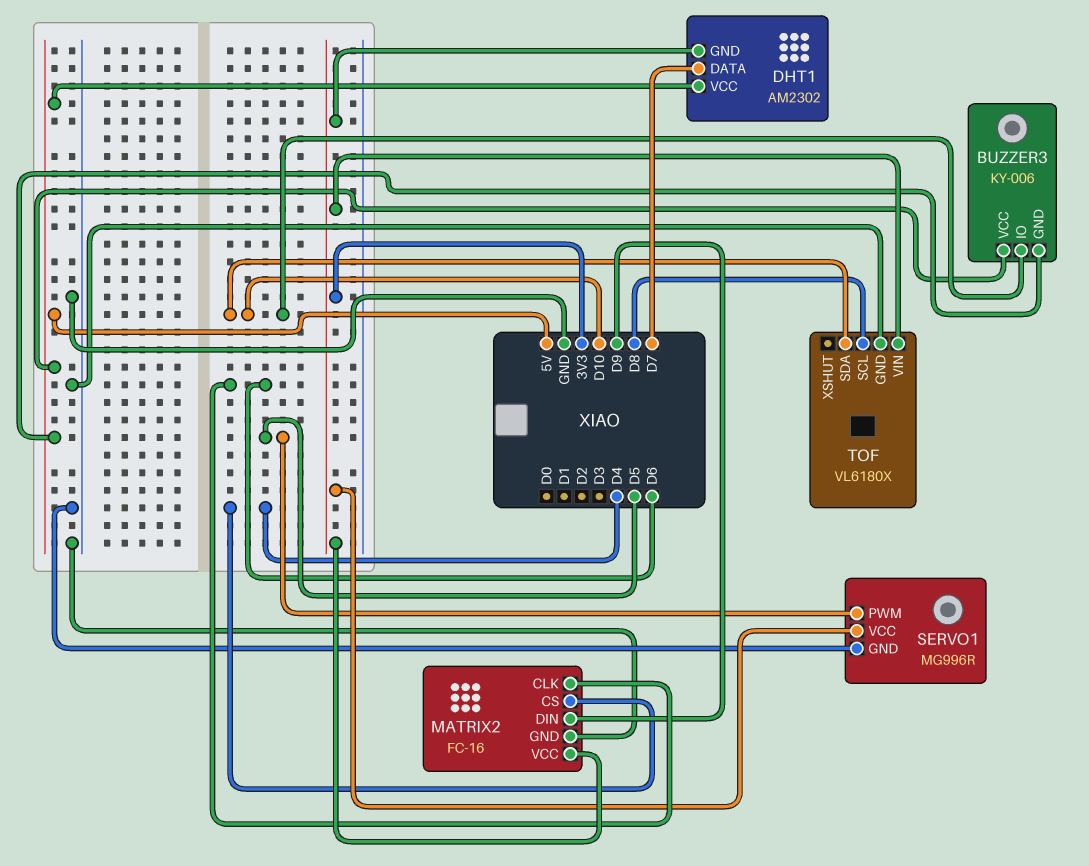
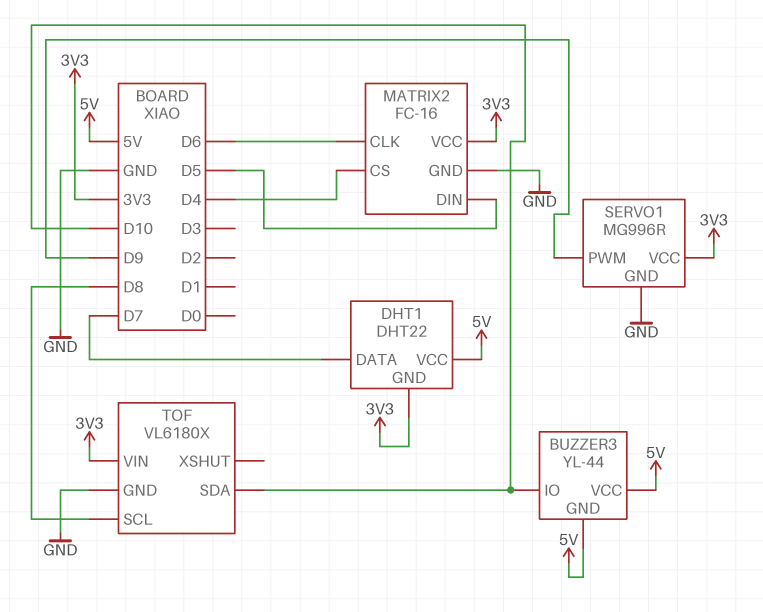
BUZZER3: KY-006 -> YL-44
DHT1: AM2302 -> DHT22
MATRIX2 pin DIN: D9 -> D5
SERVO1 pin PWM: D5 -> D9

